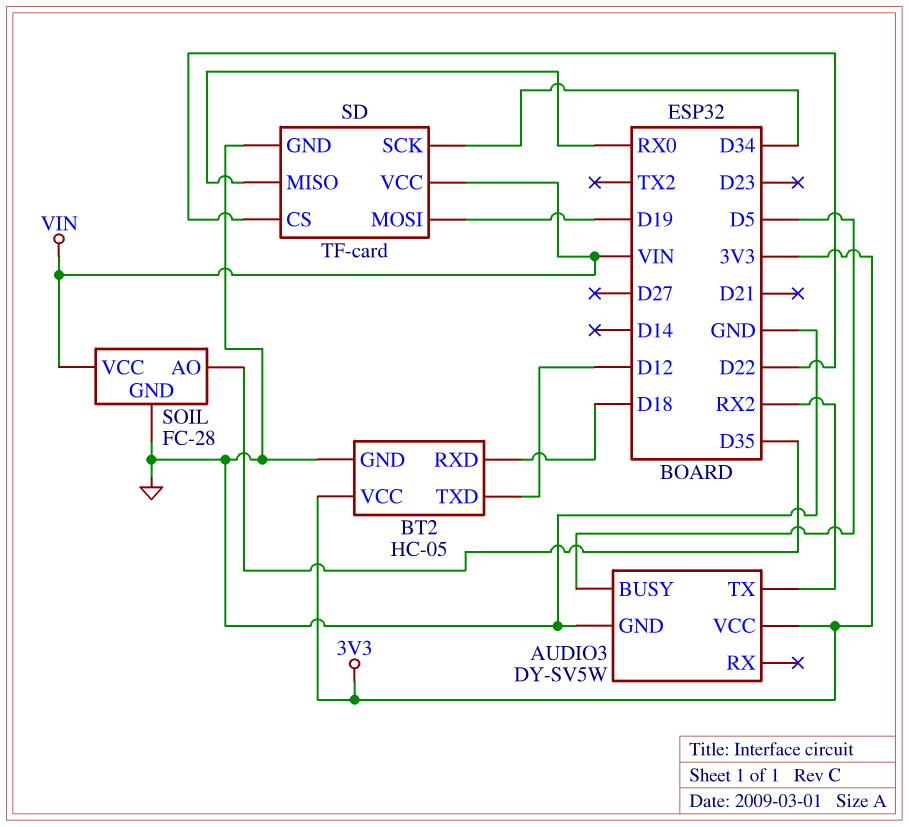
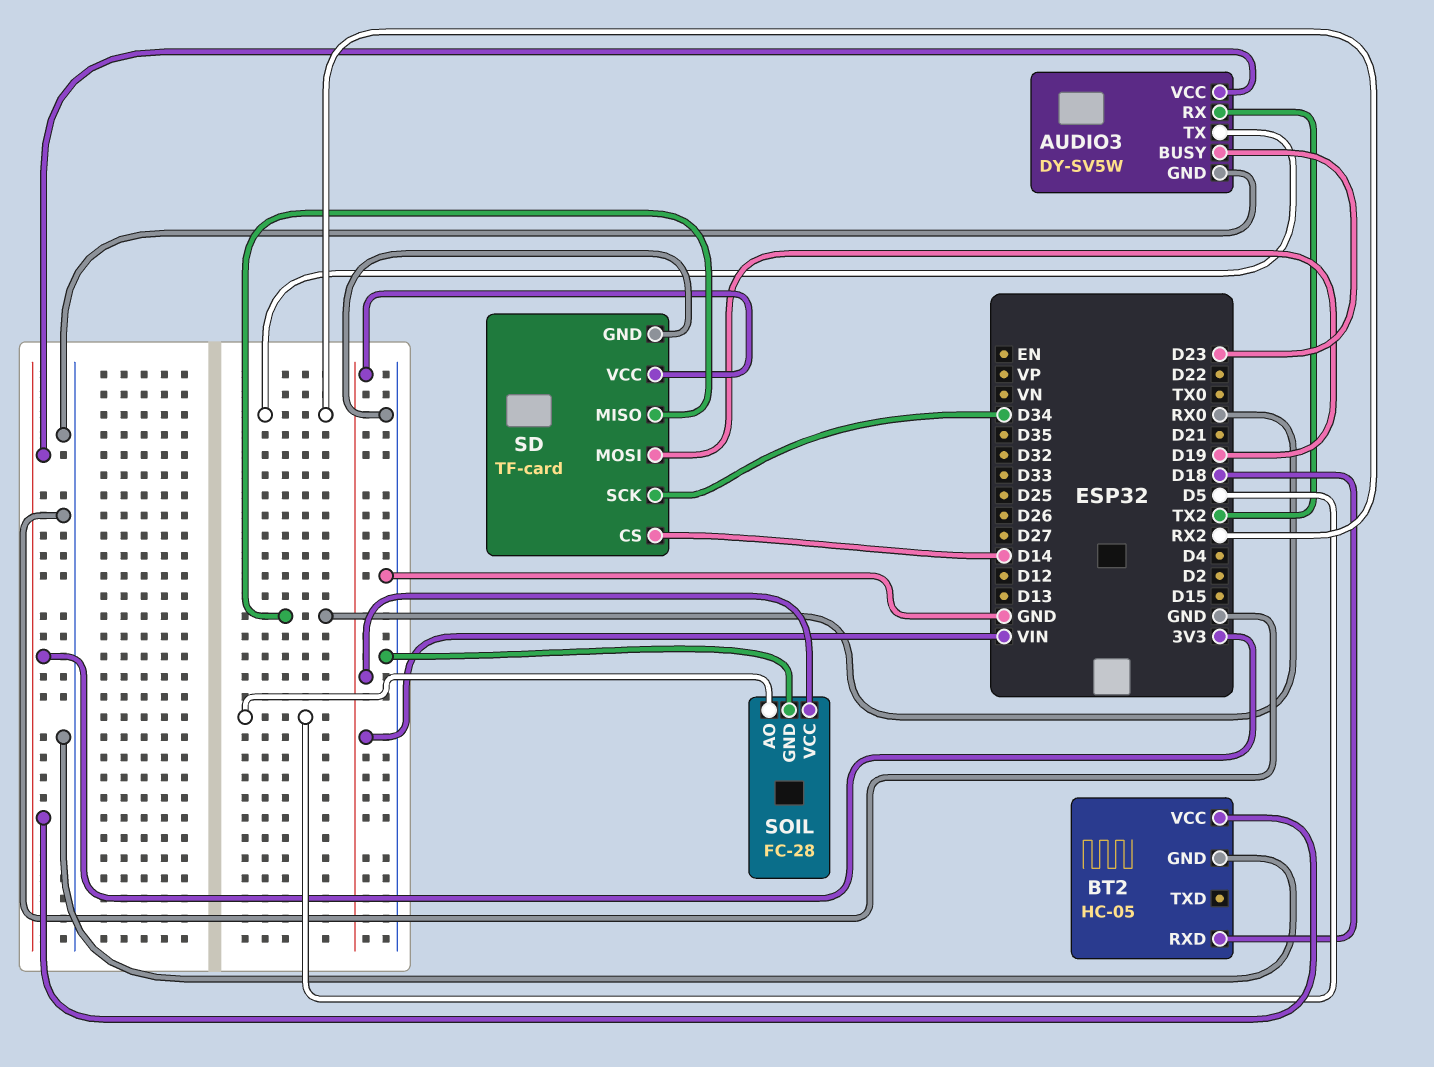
AUDIO3 pin BUSY: D5 -> D23
AUDIO3 pin RX: none -> TX2
BT2 pin TXD: D12 -> none
SD pin CS: D22 -> D14
SOIL pin AO: D35 -> D5

